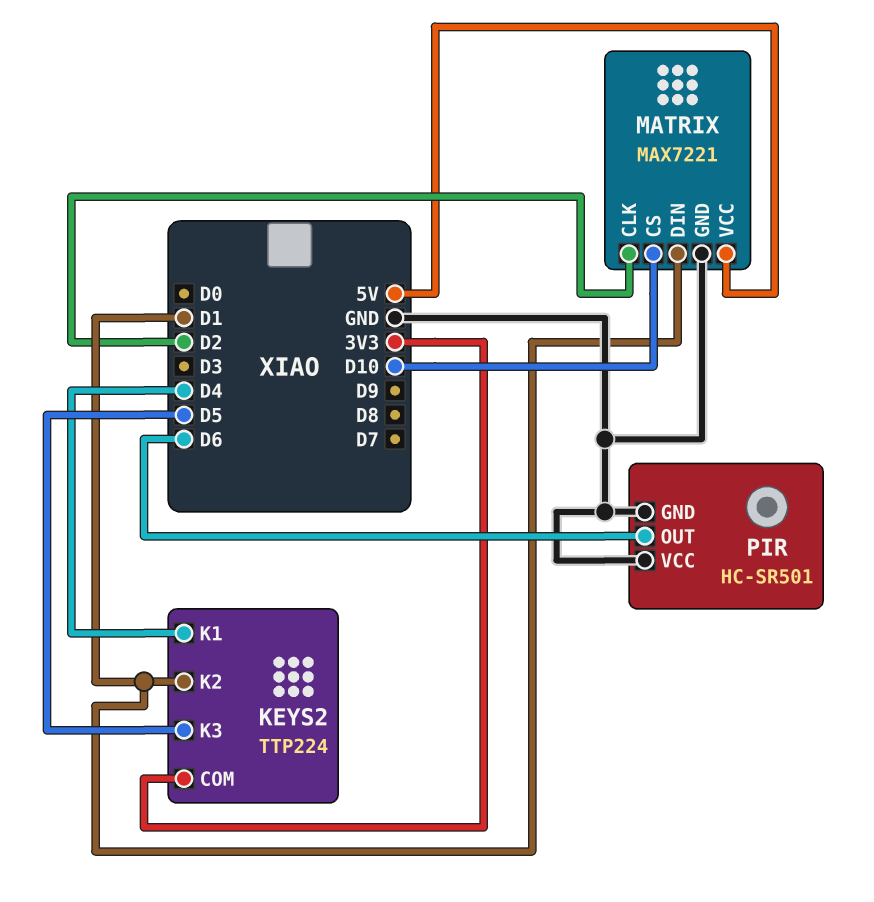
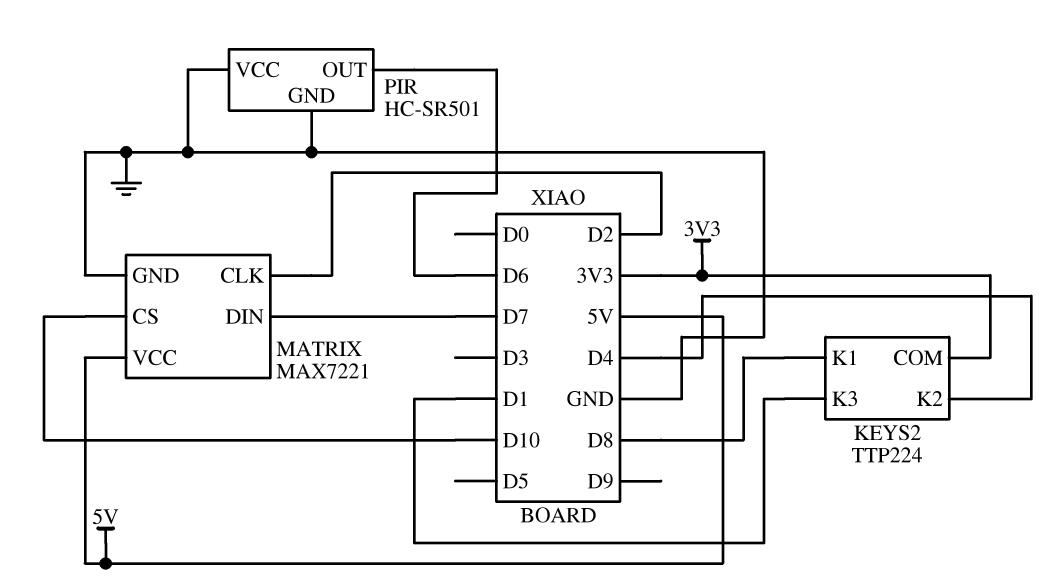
KEYS2 pin K1: D4 -> D8
KEYS2 pin K2: D1 -> D4
KEYS2 pin K3: D5 -> D1
MATRIX pin DIN: D1 -> D7

